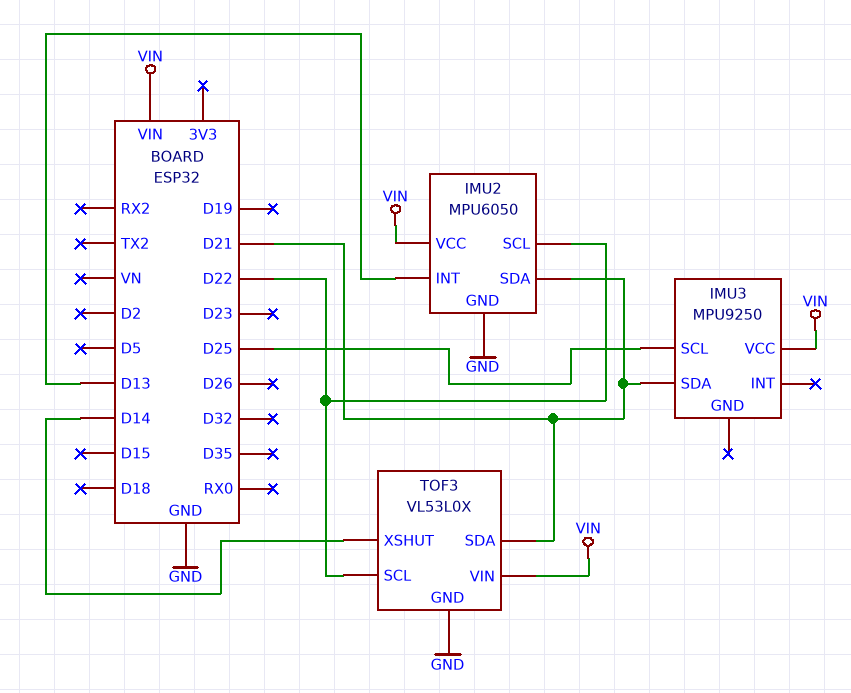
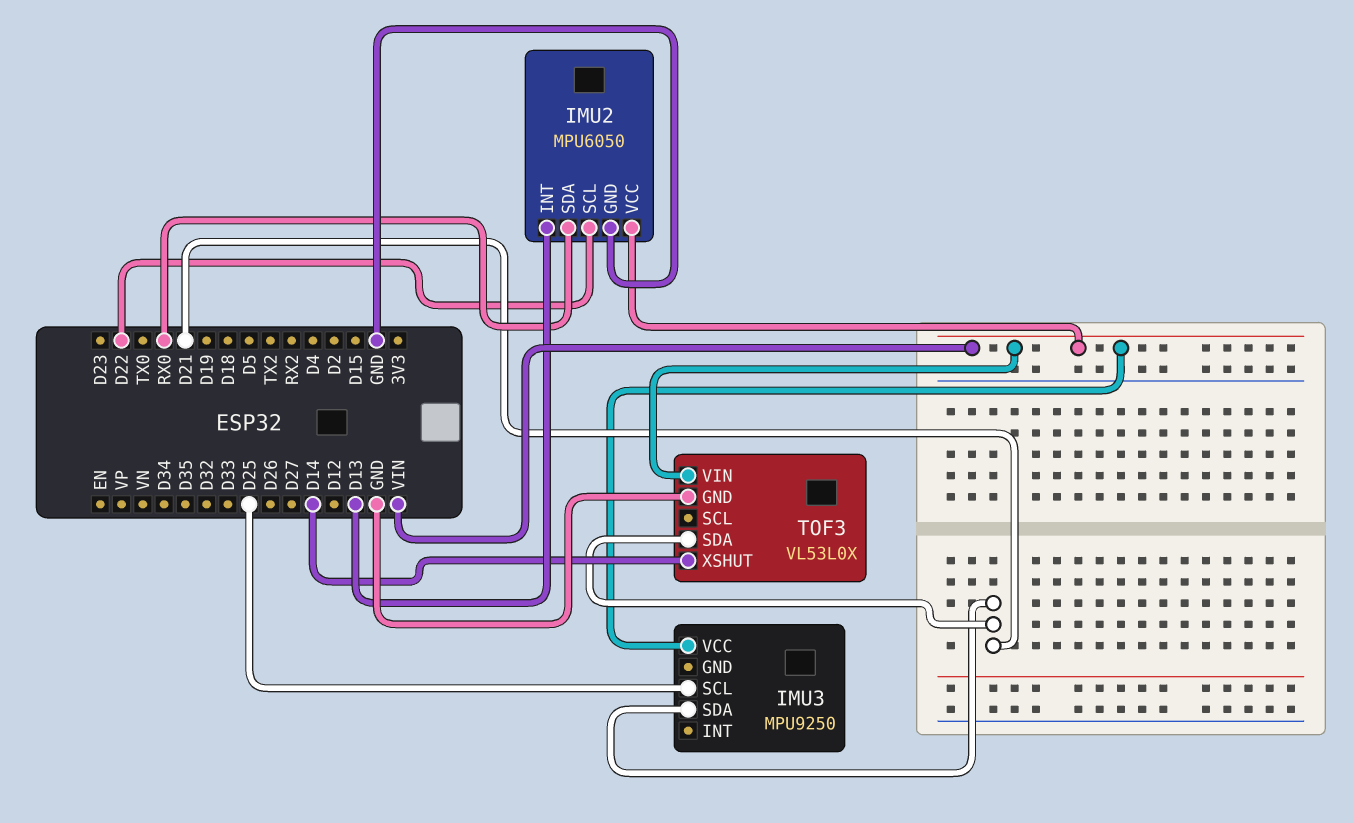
IMU2 pin SDA: D21 -> RX0
TOF3 pin SCL: D22 -> none

